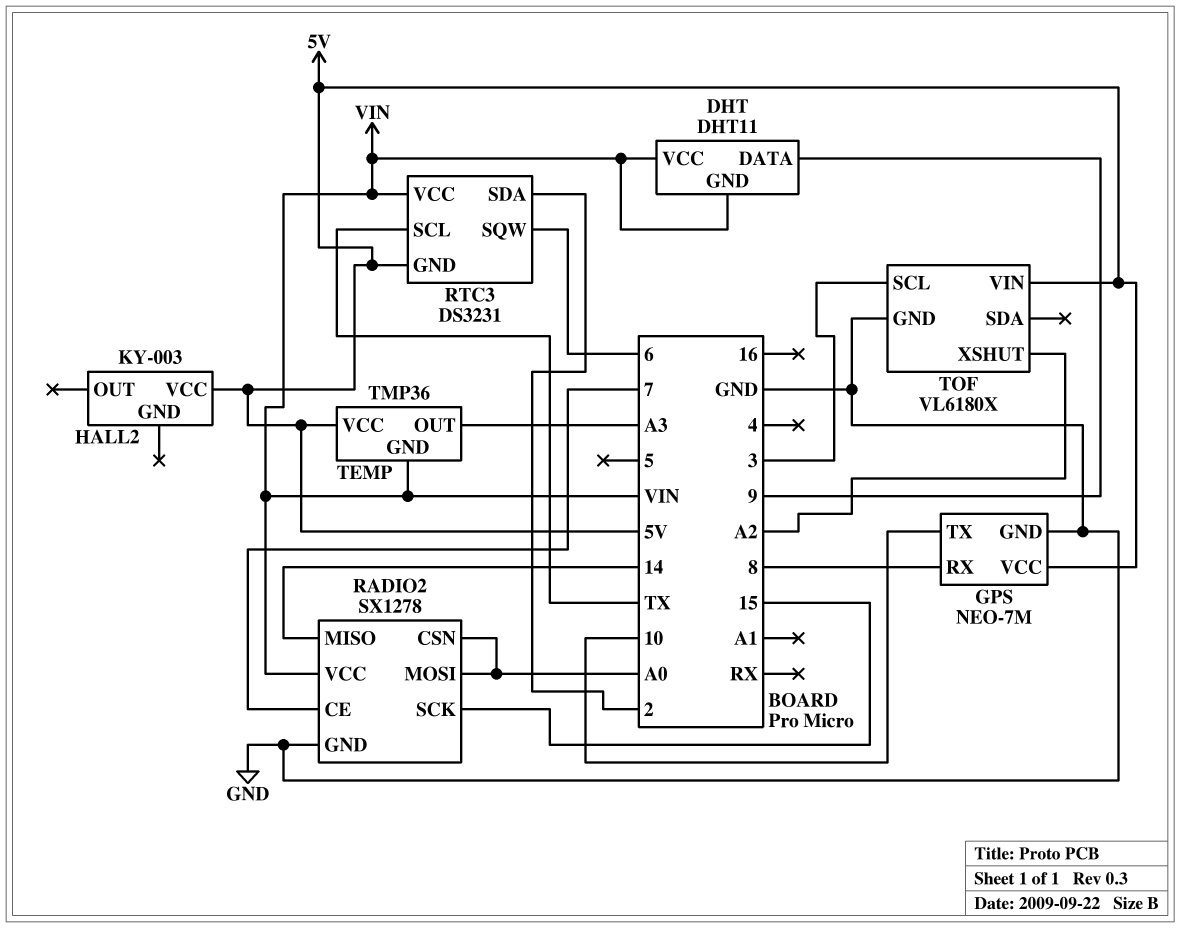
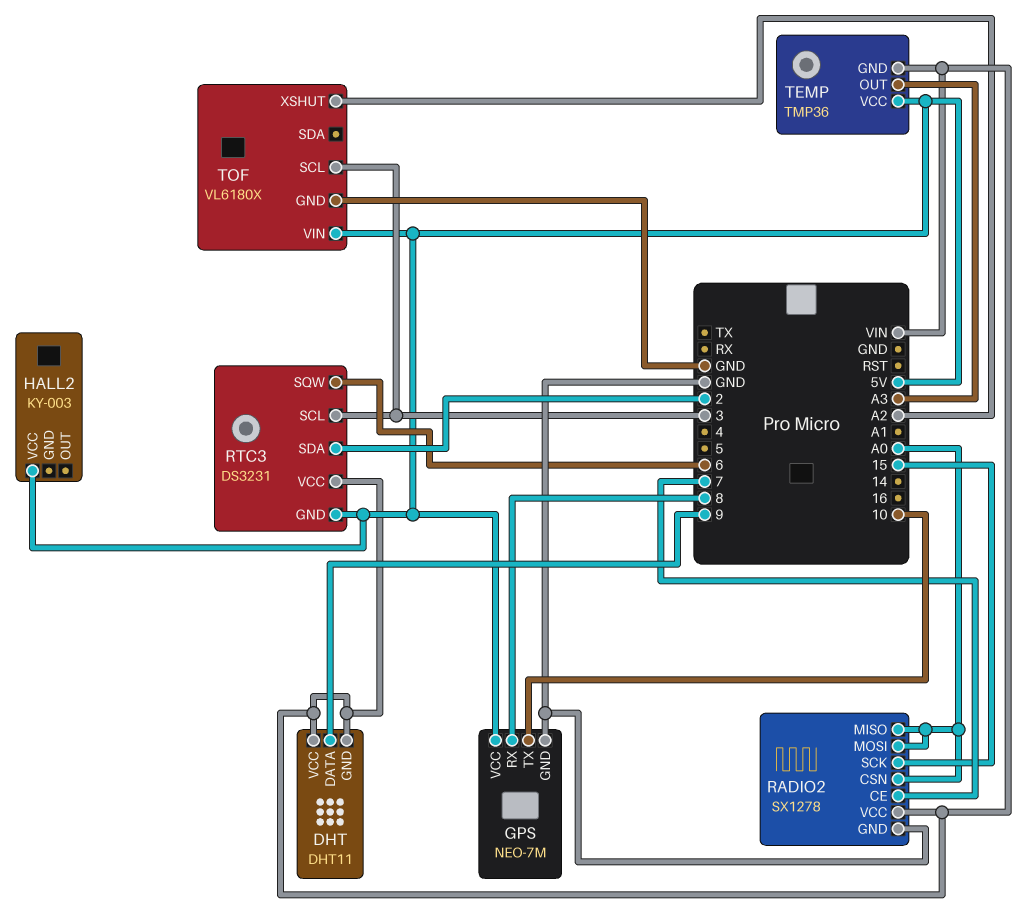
RADIO2 pin MISO: 14 -> A0
RTC3 pin SCL: TX -> 3

